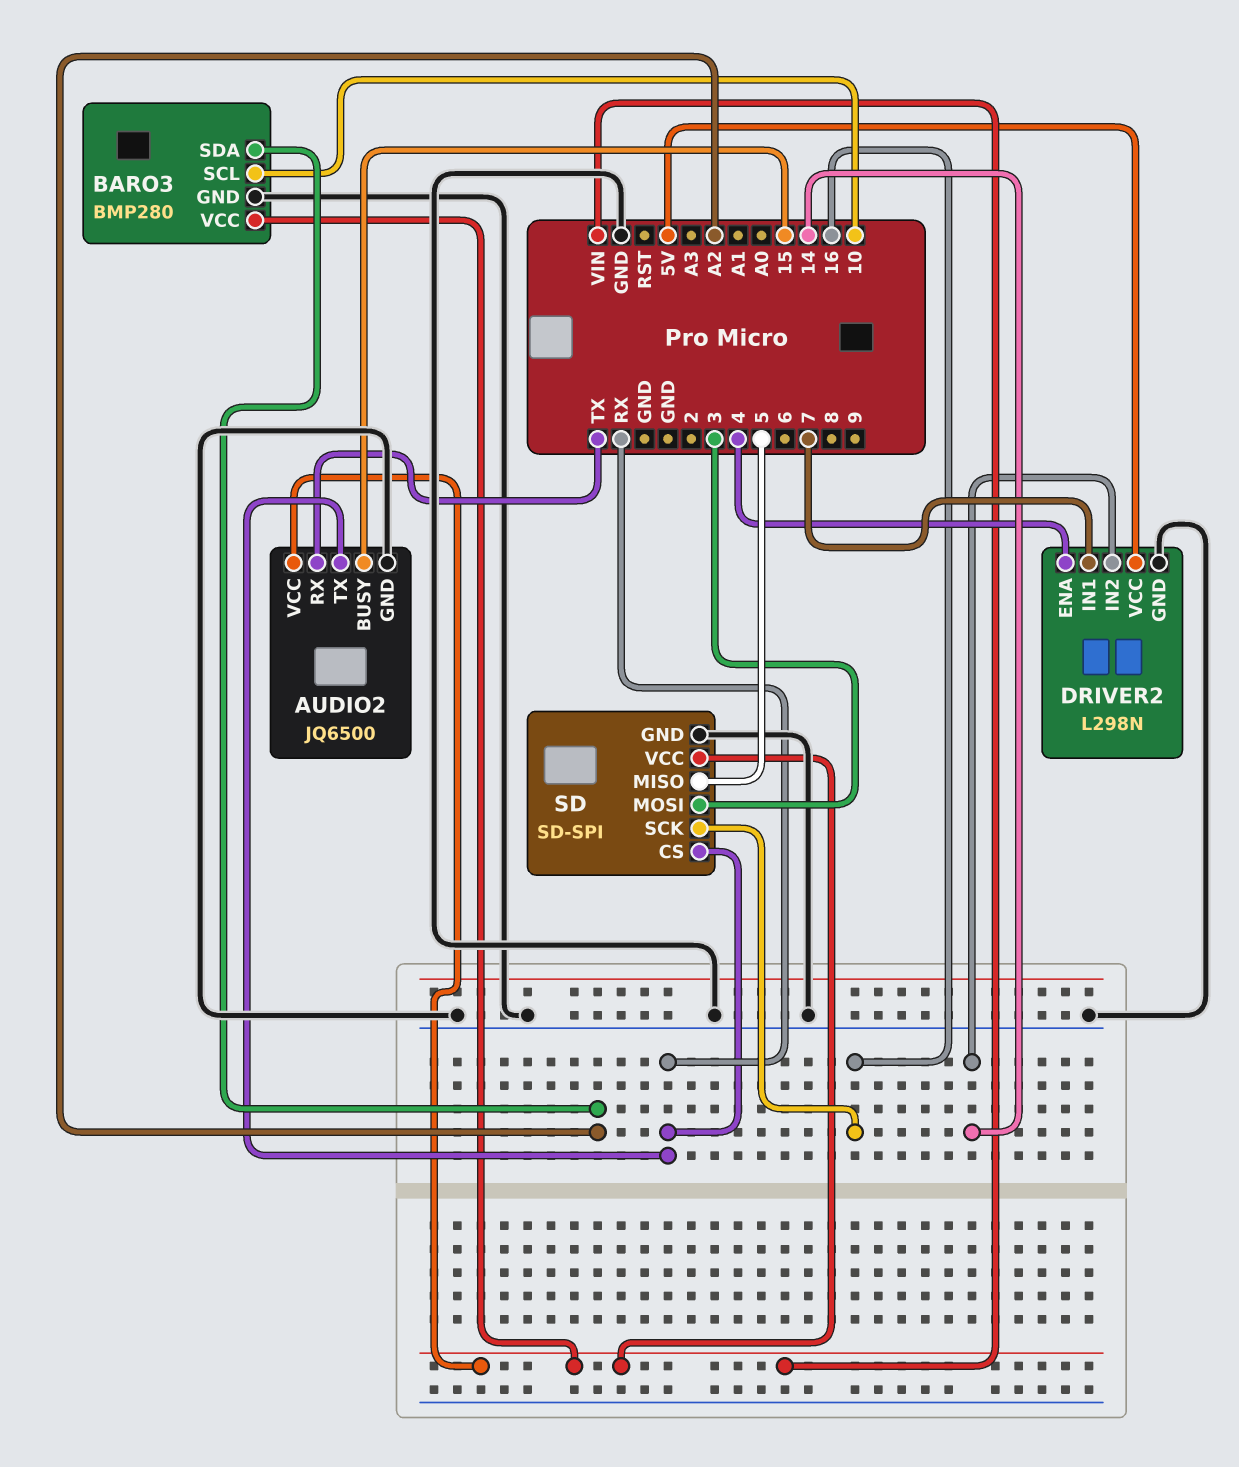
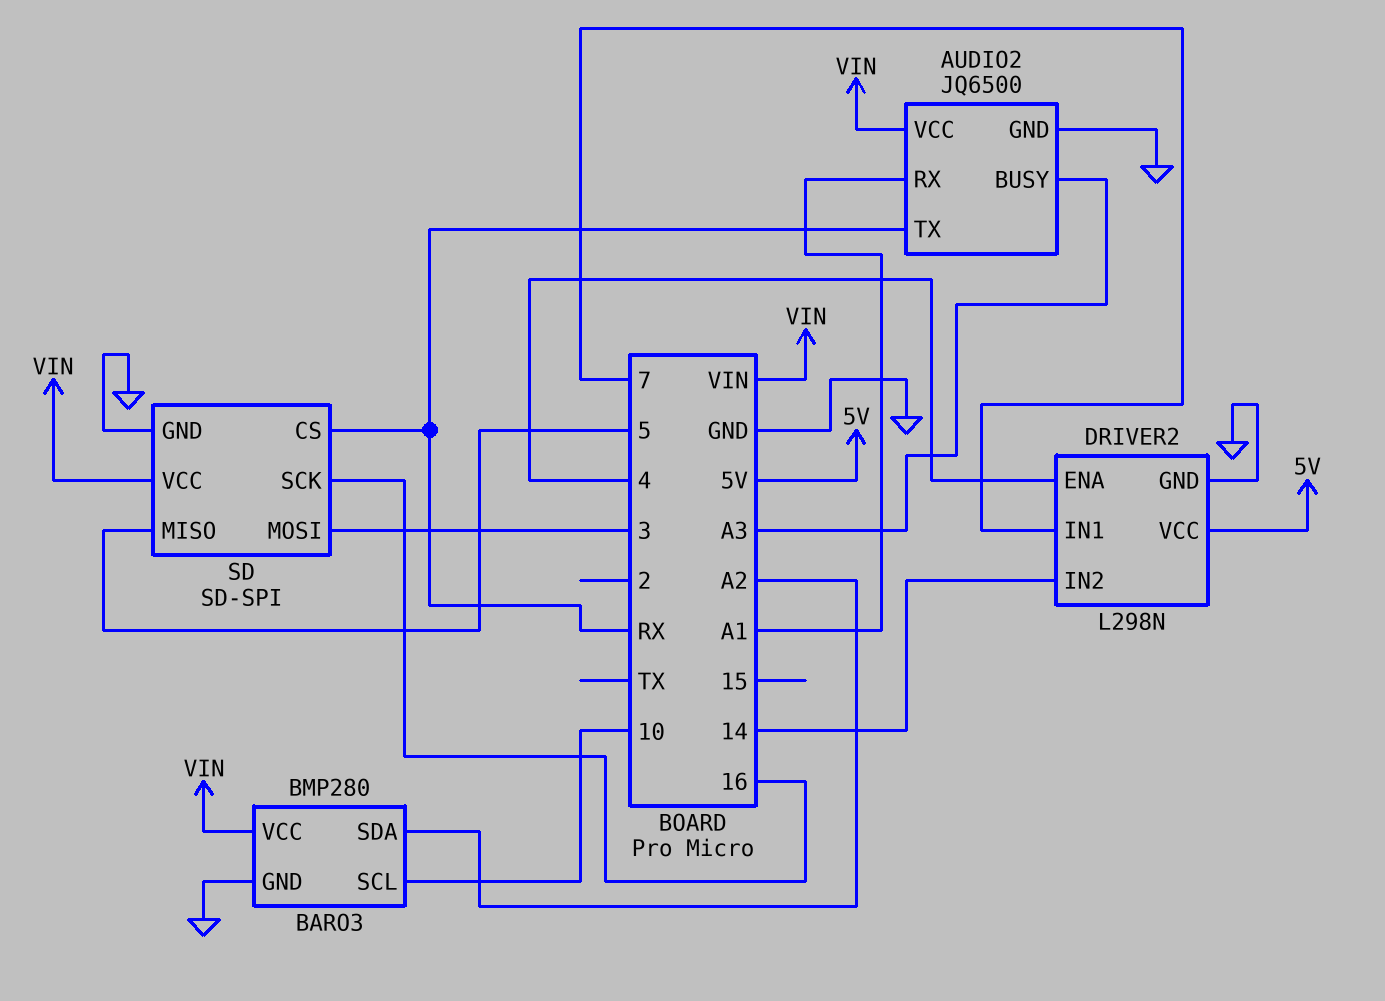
AUDIO2 pin BUSY: 15 -> A3
AUDIO2 pin RX: TX -> A1

